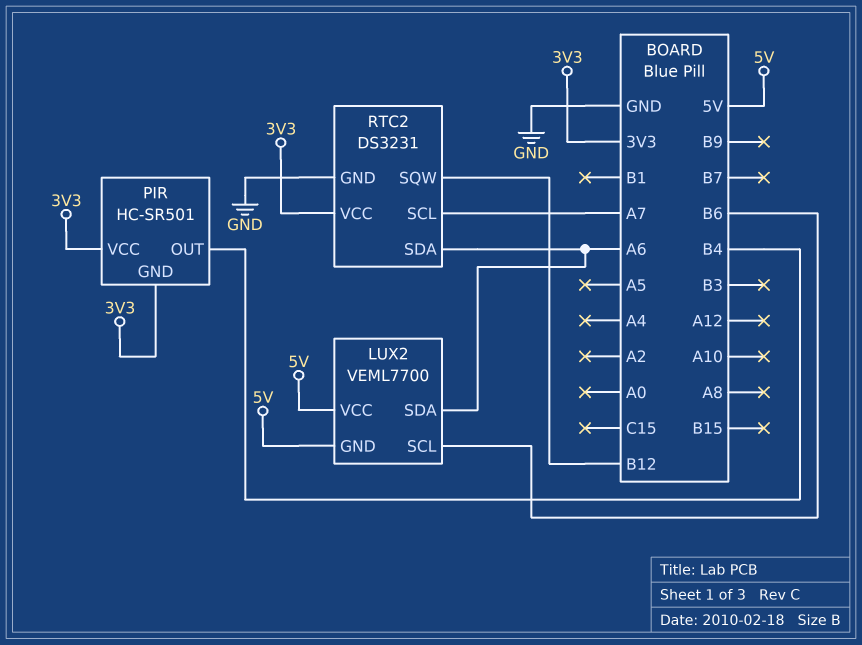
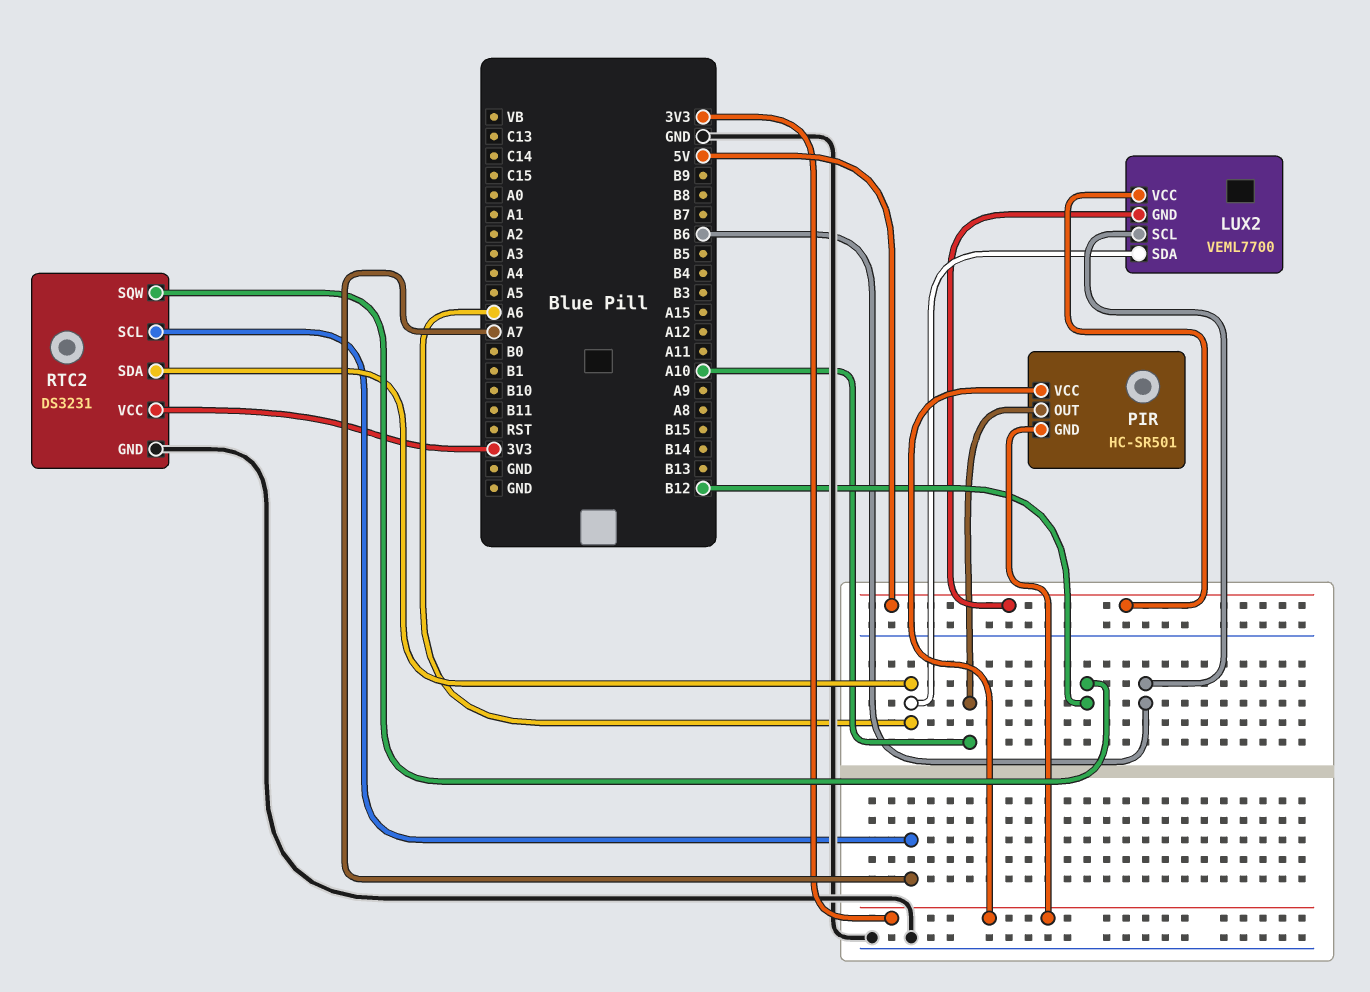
PIR pin OUT: B4 -> A10

